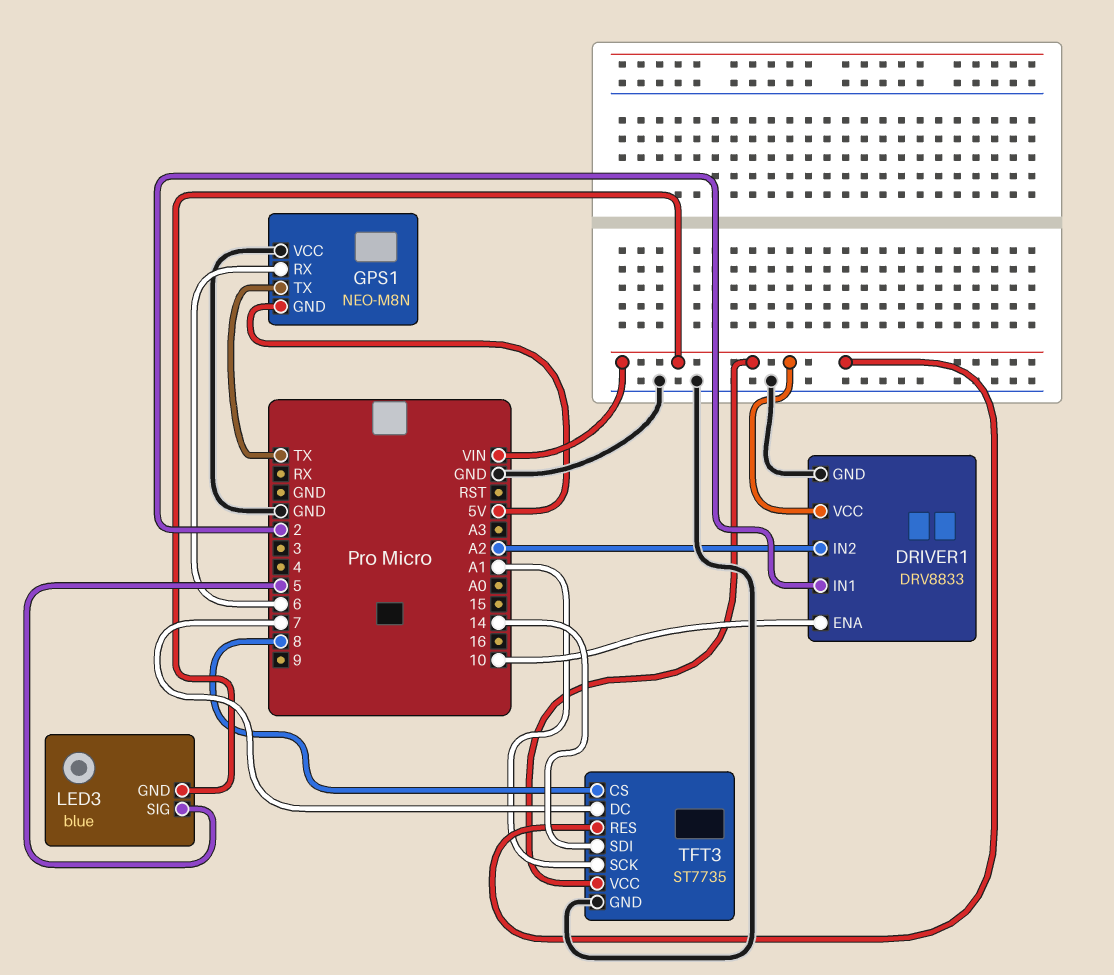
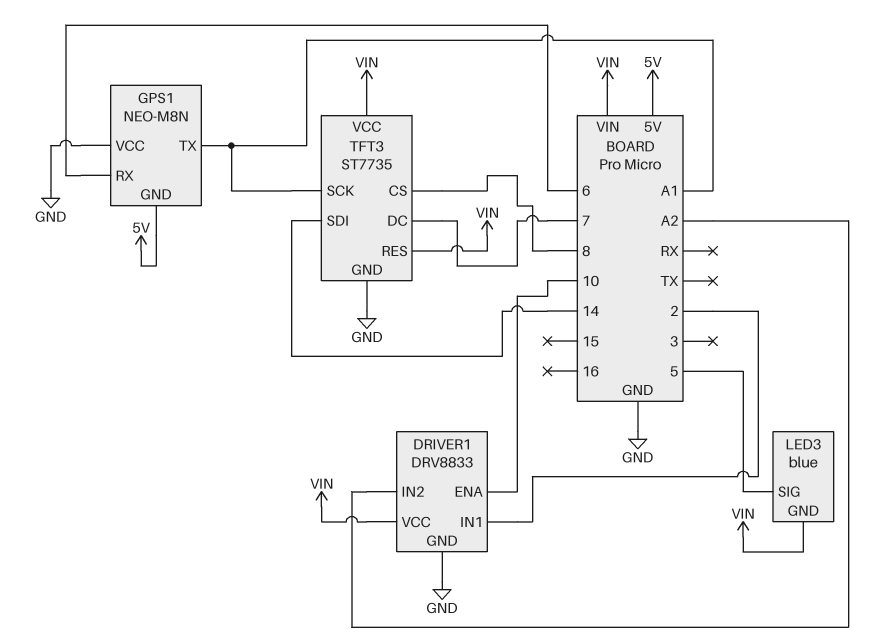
GPS1 pin TX: TX -> A1

